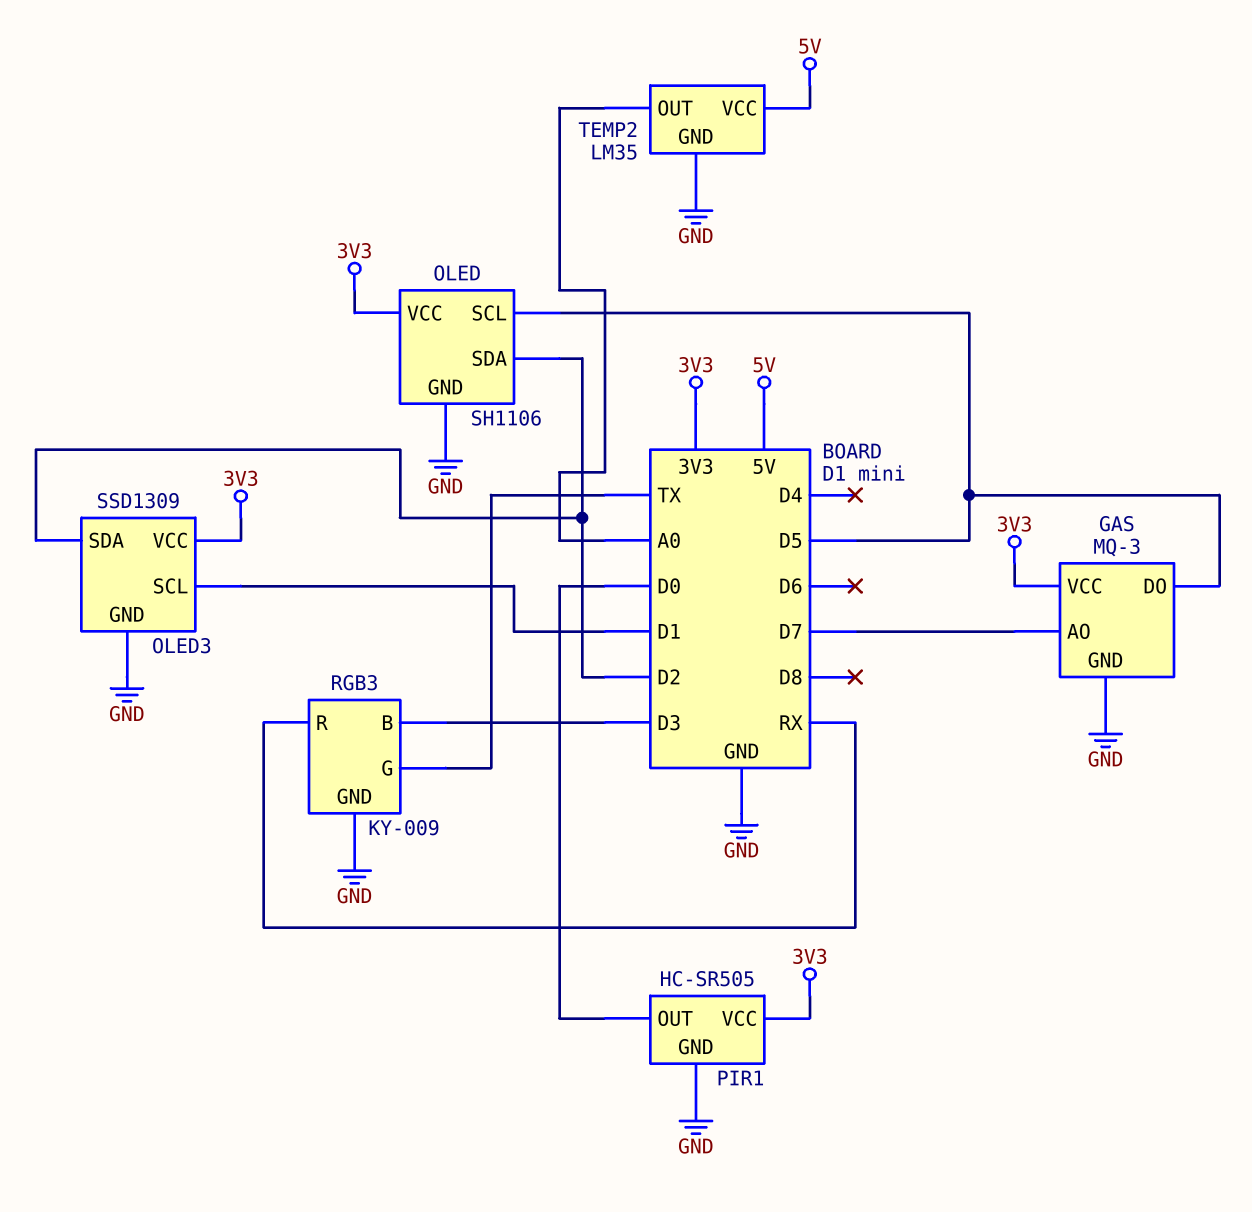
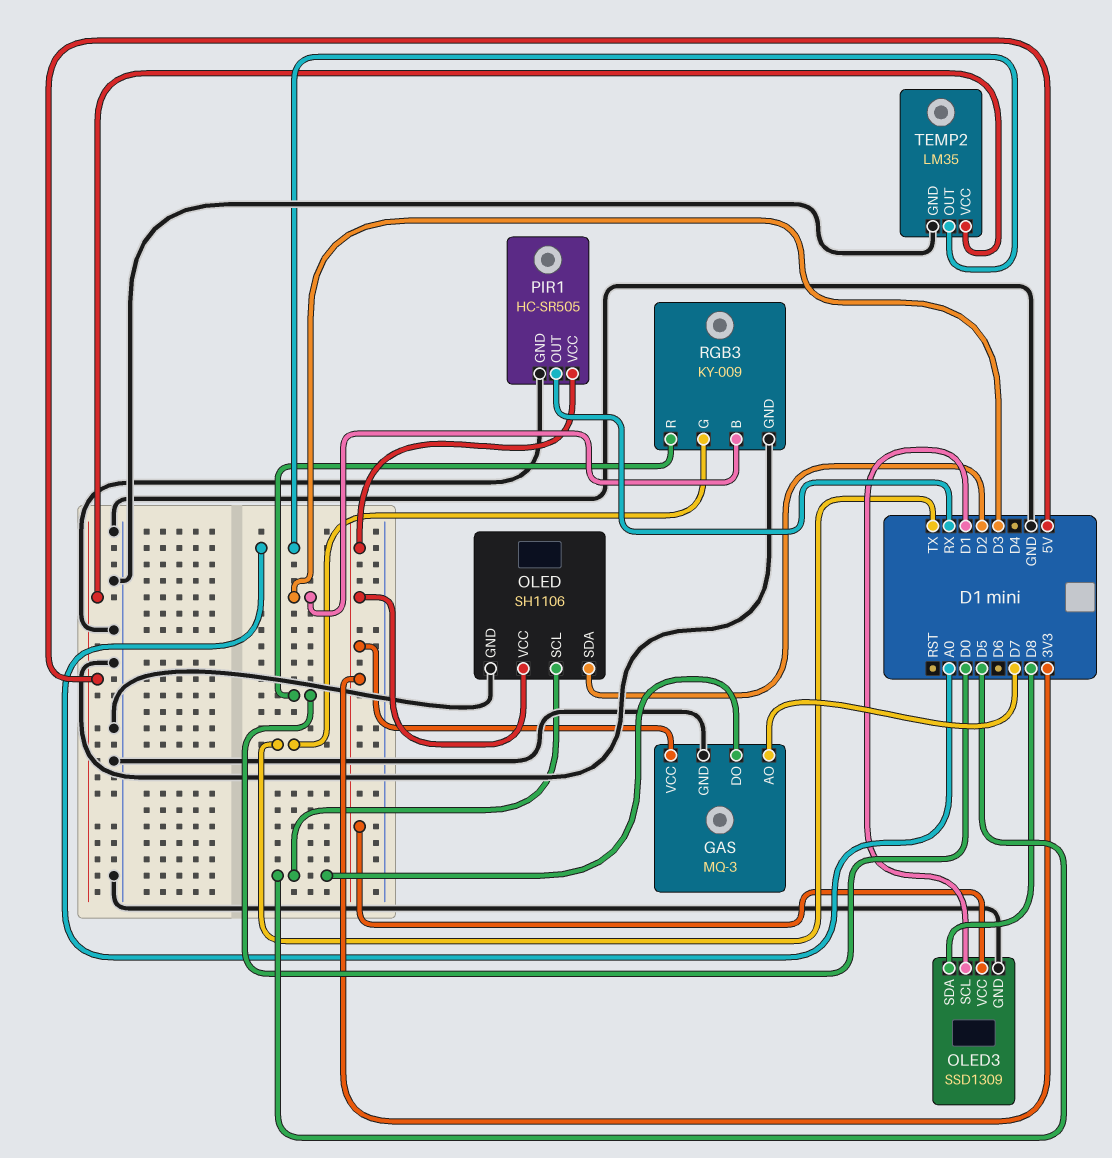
OLED3 pin SDA: D2 -> D8
PIR1 pin OUT: D0 -> RX
RGB3 pin R: RX -> D0

